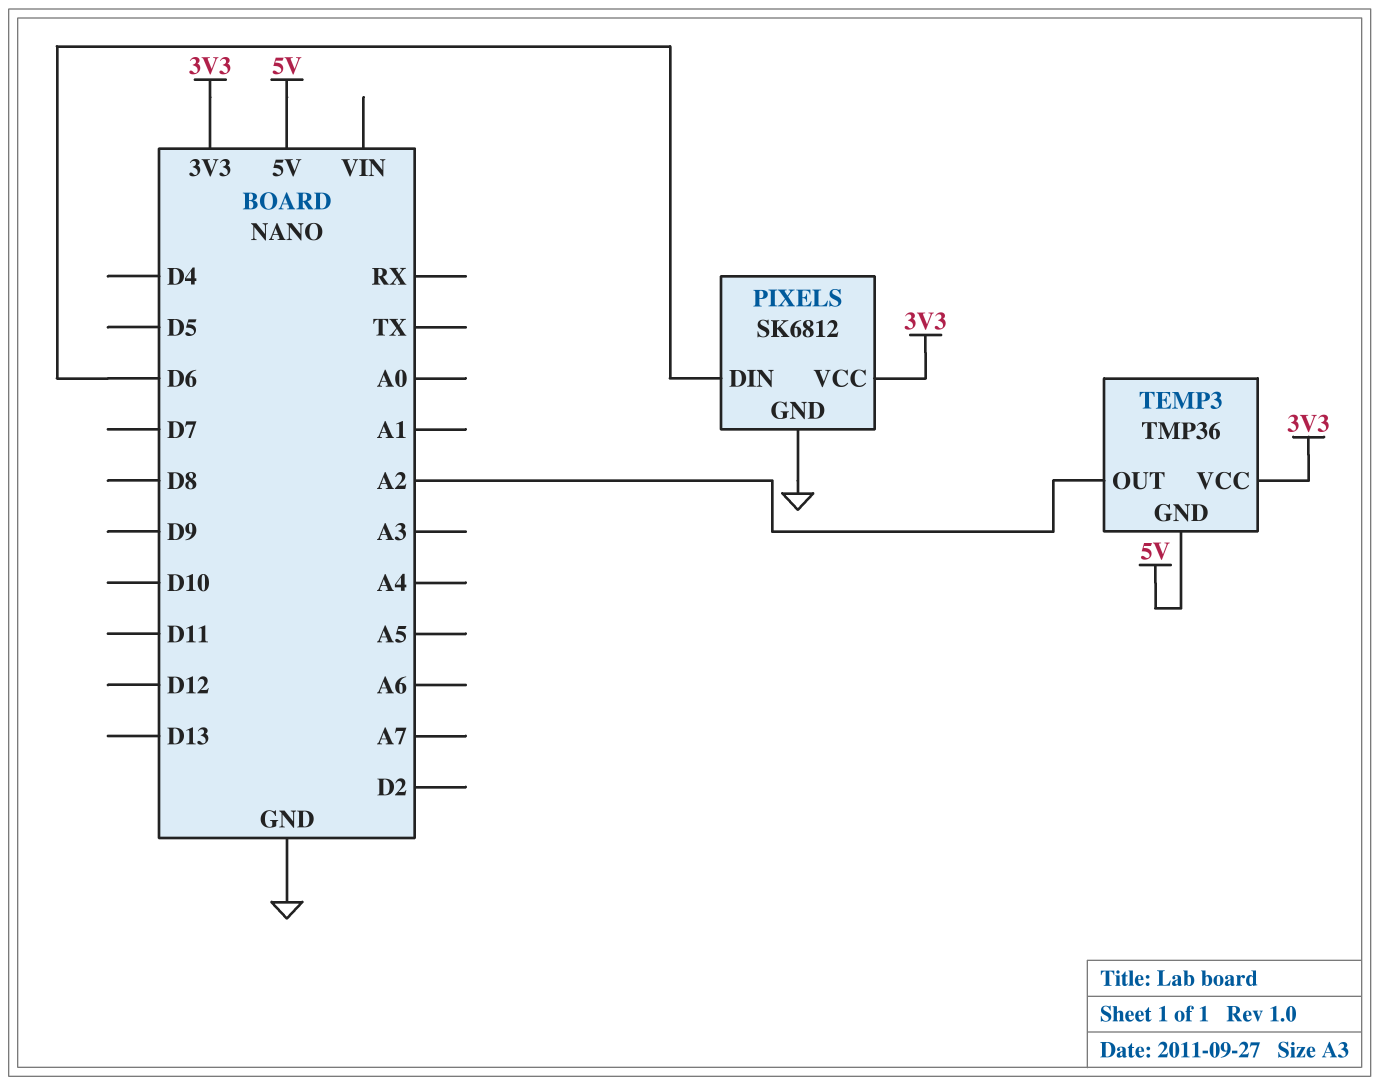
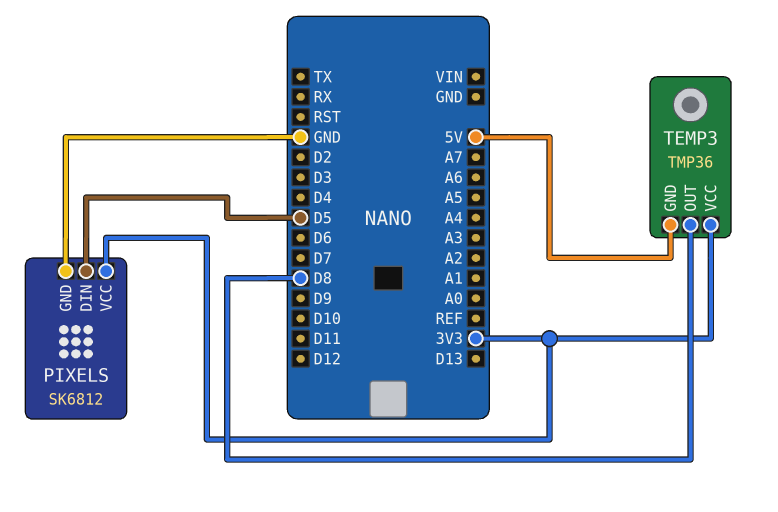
PIXELS pin DIN: D6 -> D5
TEMP3 pin OUT: A2 -> D8

